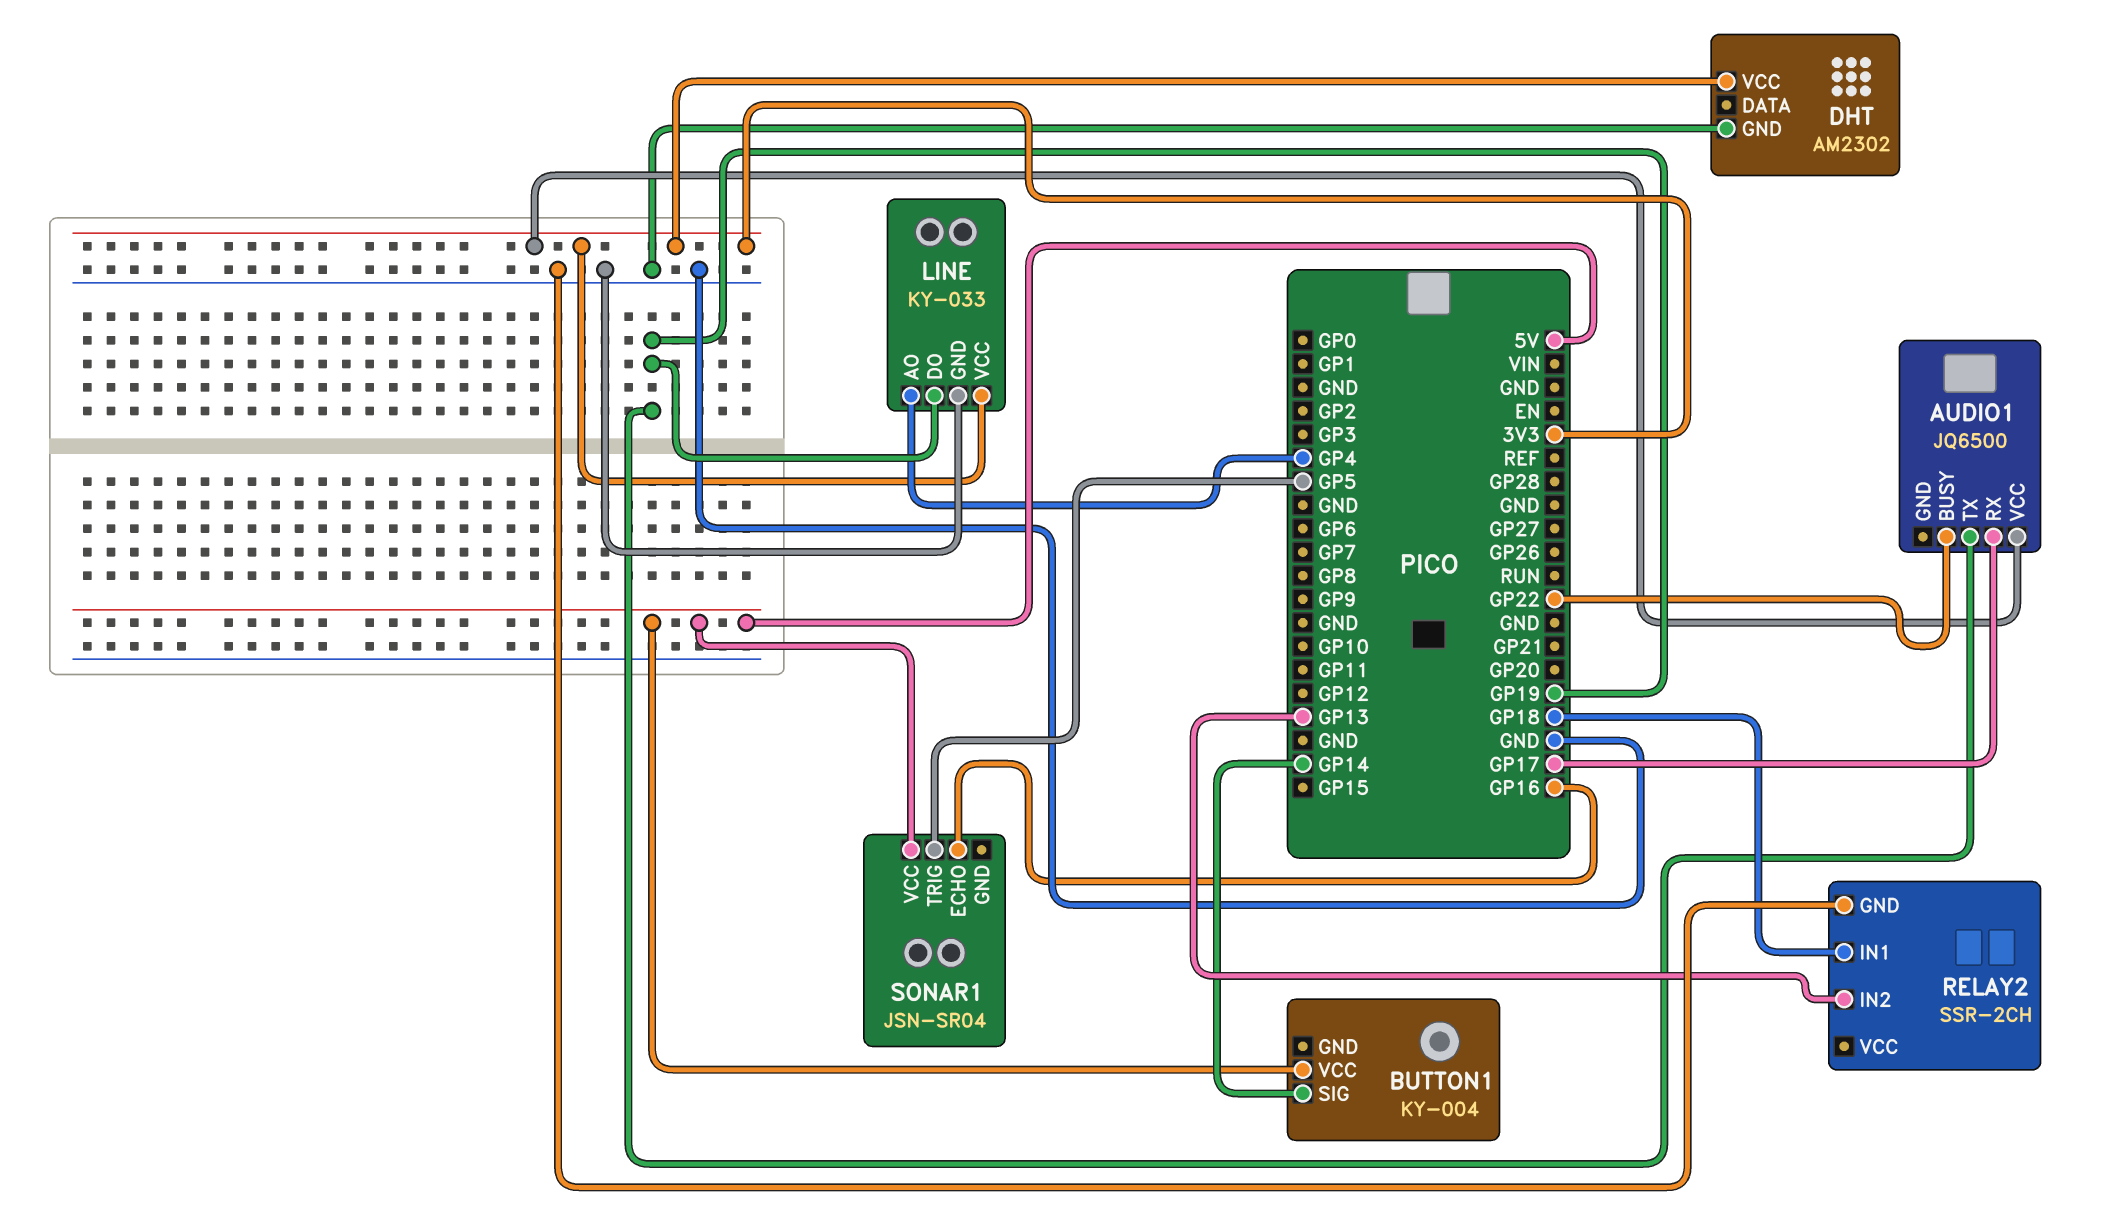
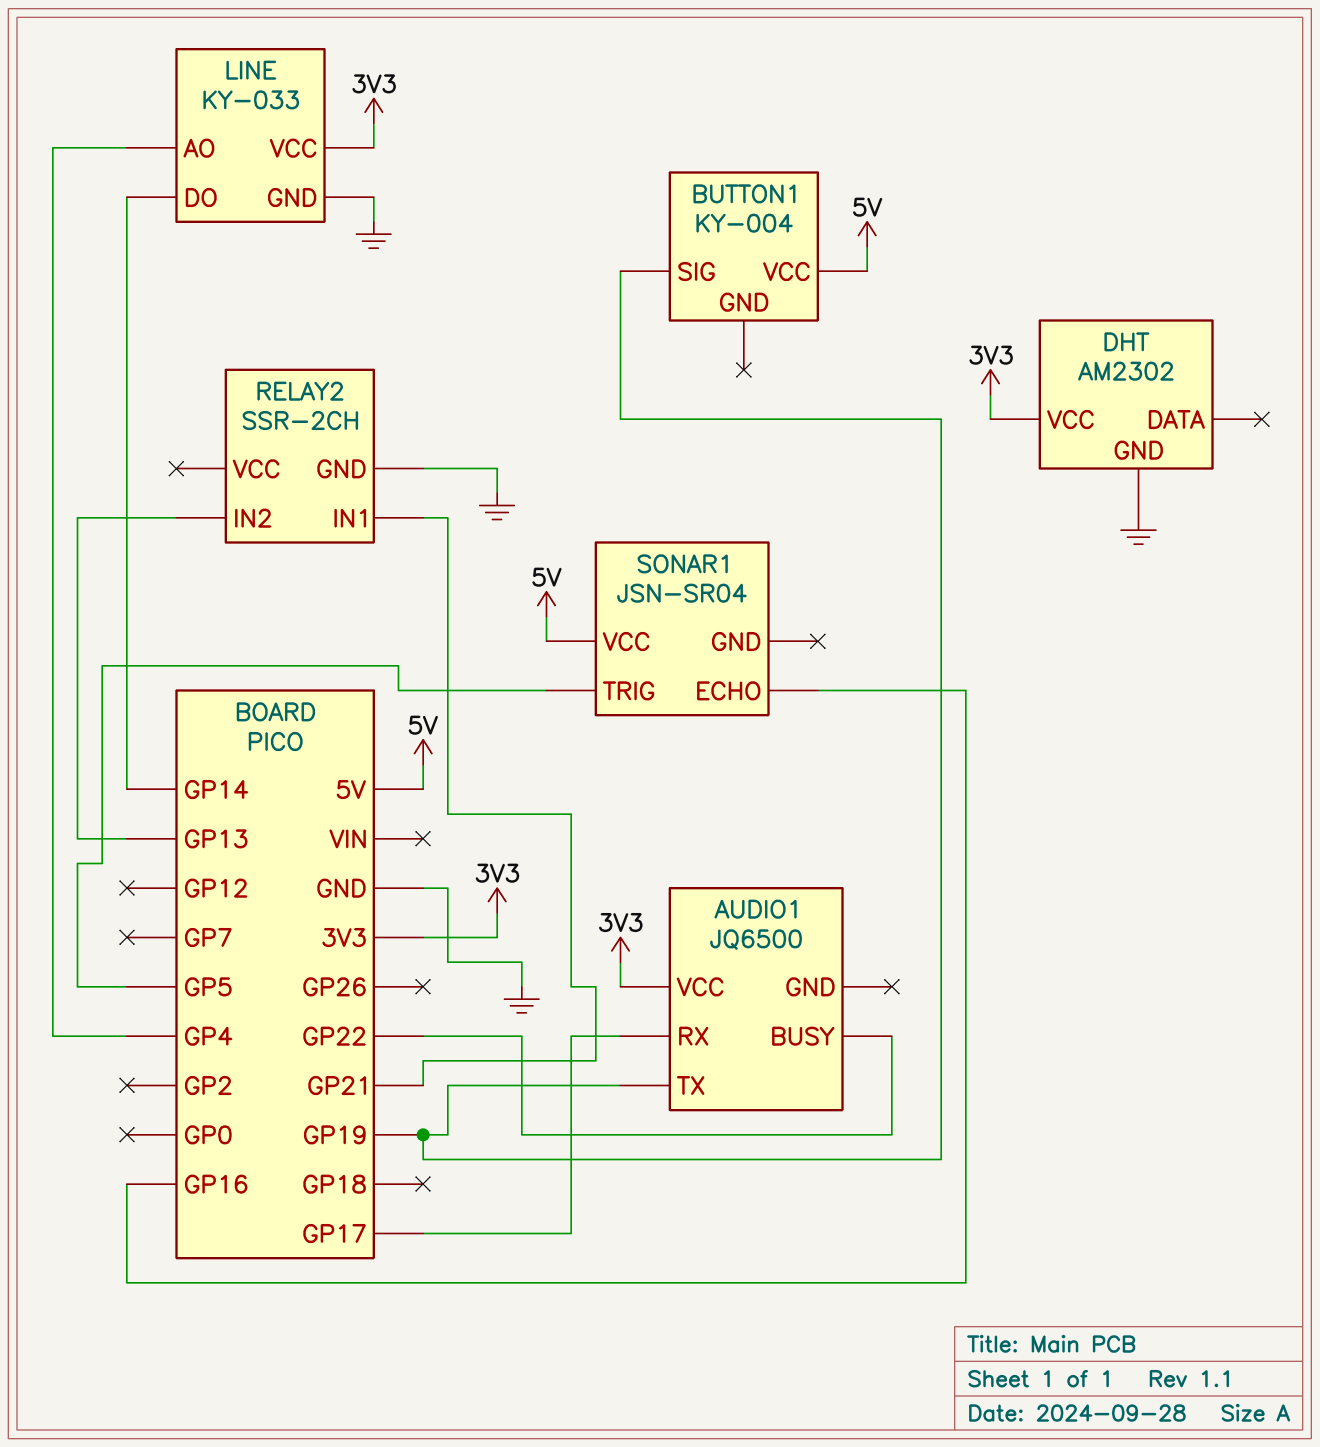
BUTTON1 pin SIG: GP14 -> GP19
LINE pin DO: GP19 -> GP14
RELAY2 pin IN1: GP18 -> GP21

